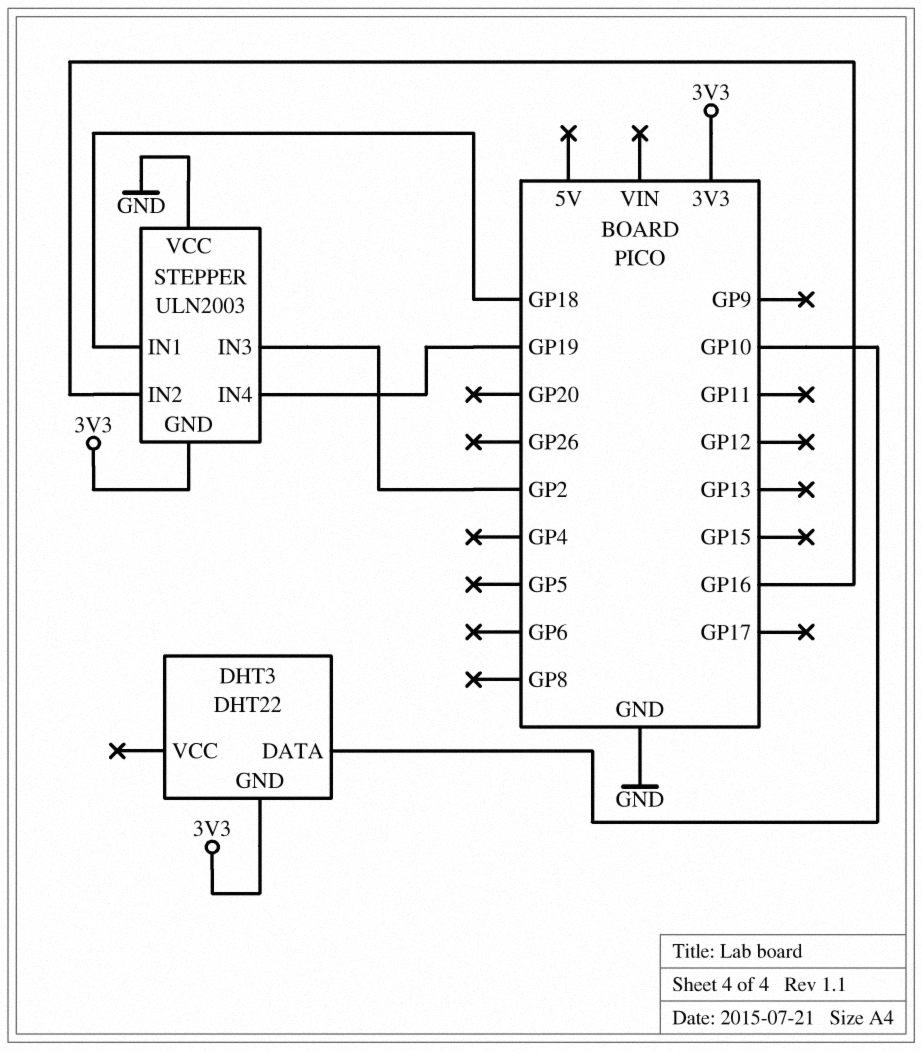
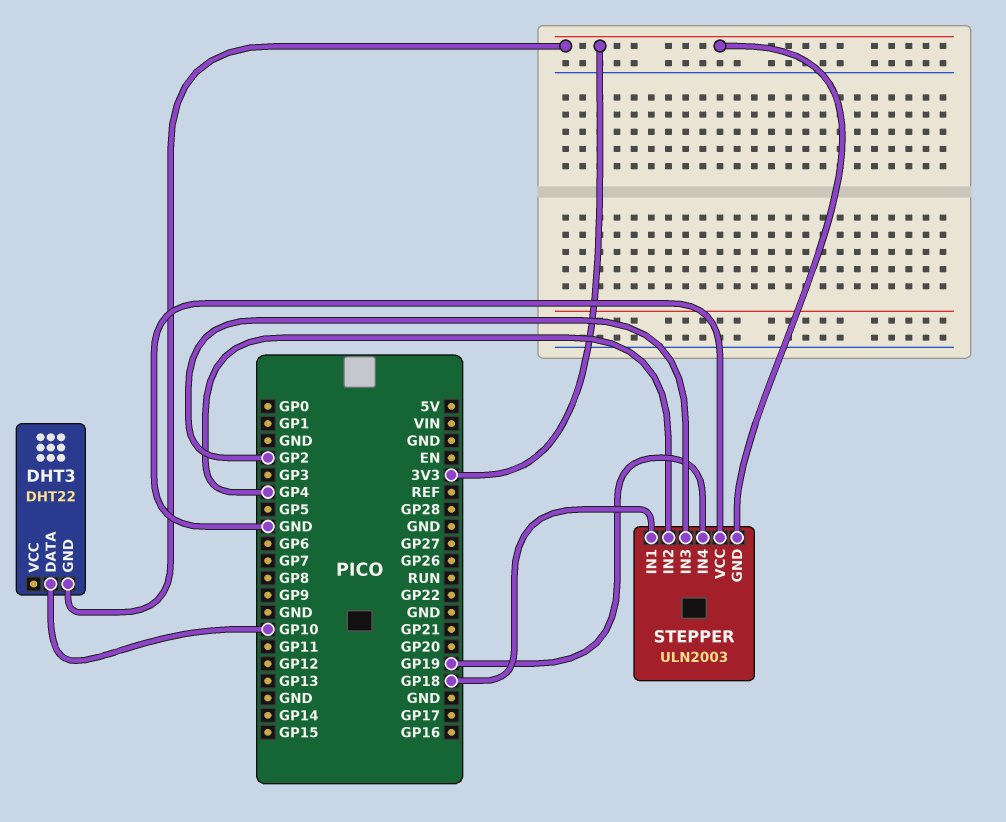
STEPPER pin IN2: GP16 -> GP4

